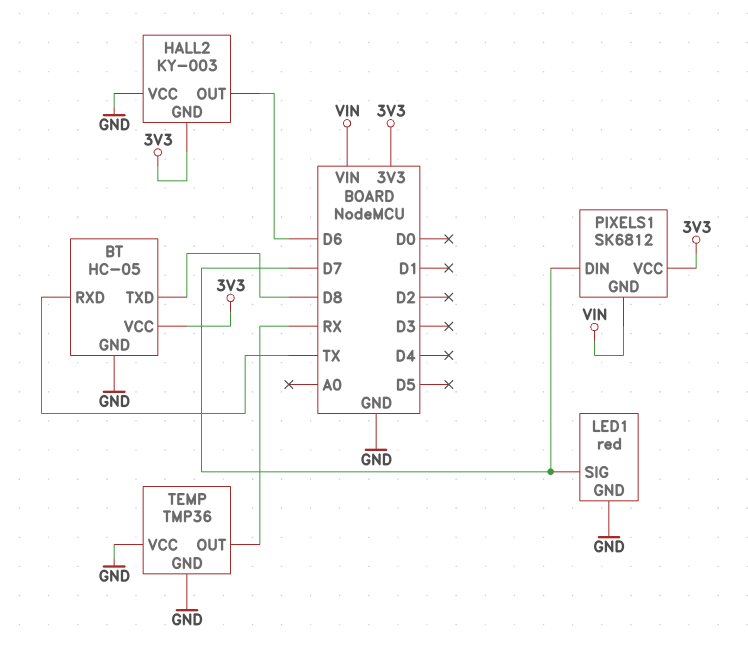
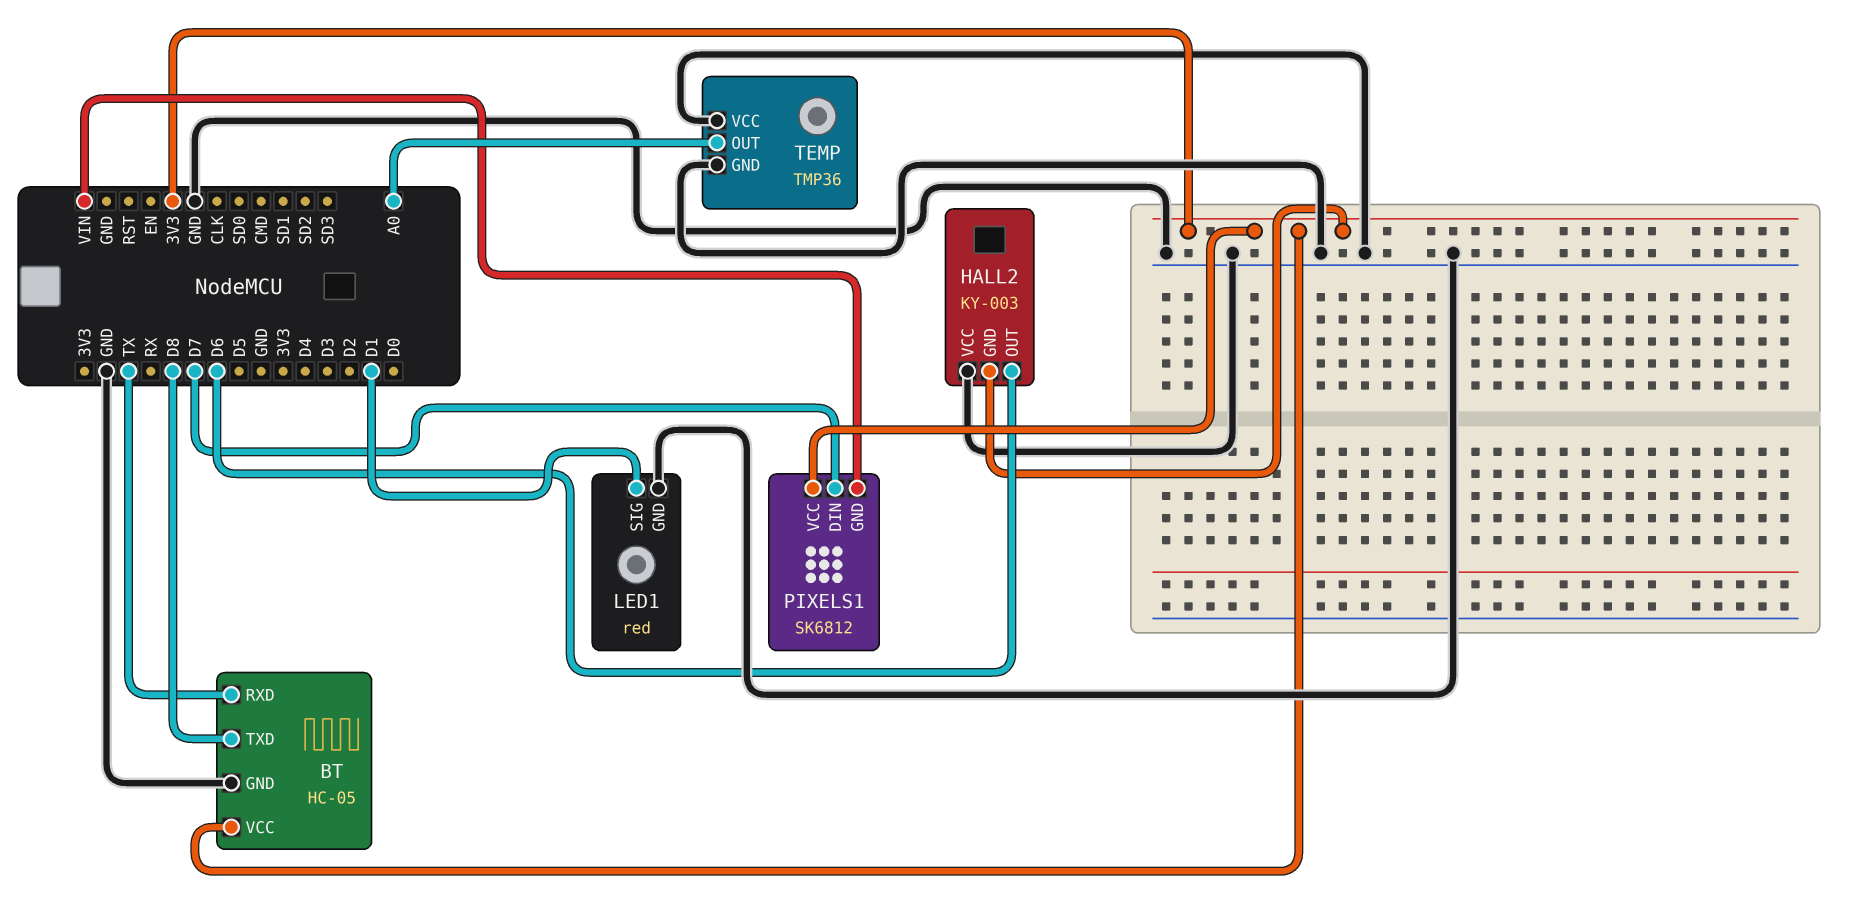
LED1 pin SIG: D7 -> D1
TEMP pin OUT: RX -> A0

